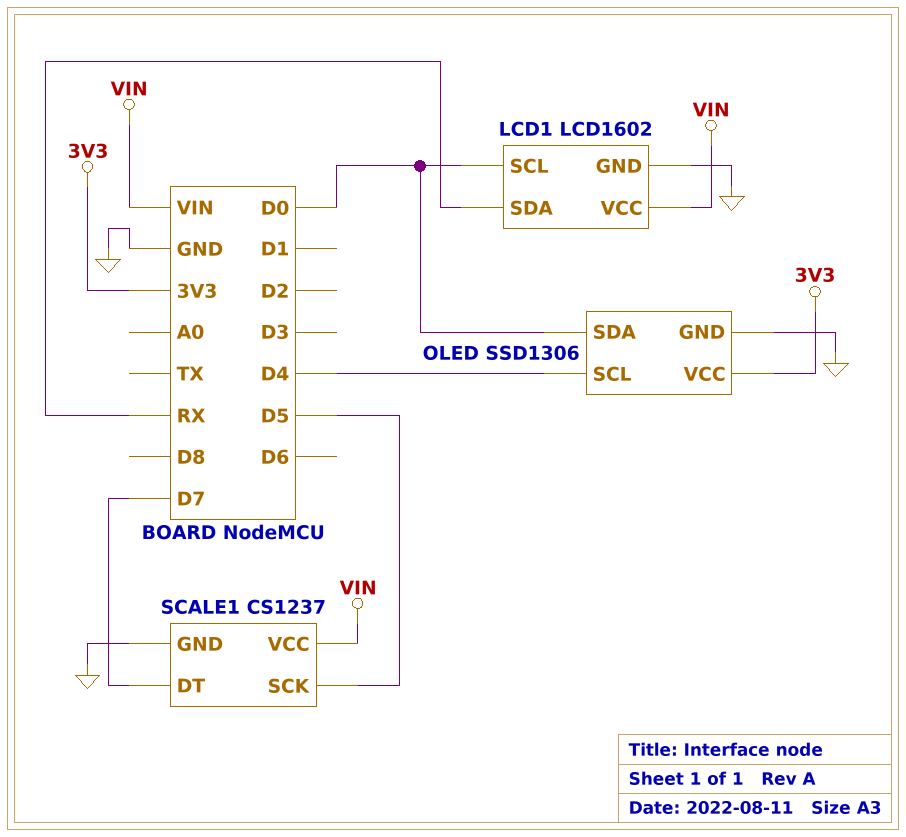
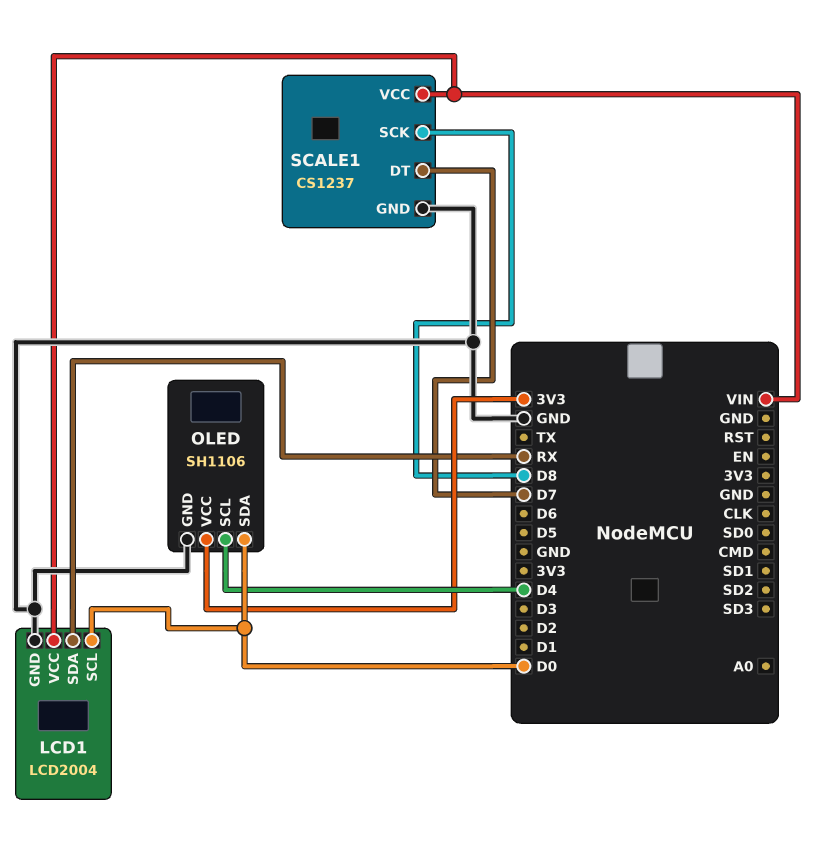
LCD1: LCD1602 -> LCD2004
OLED: SSD1306 -> SH1106
SCALE1 pin SCK: D5 -> D8

